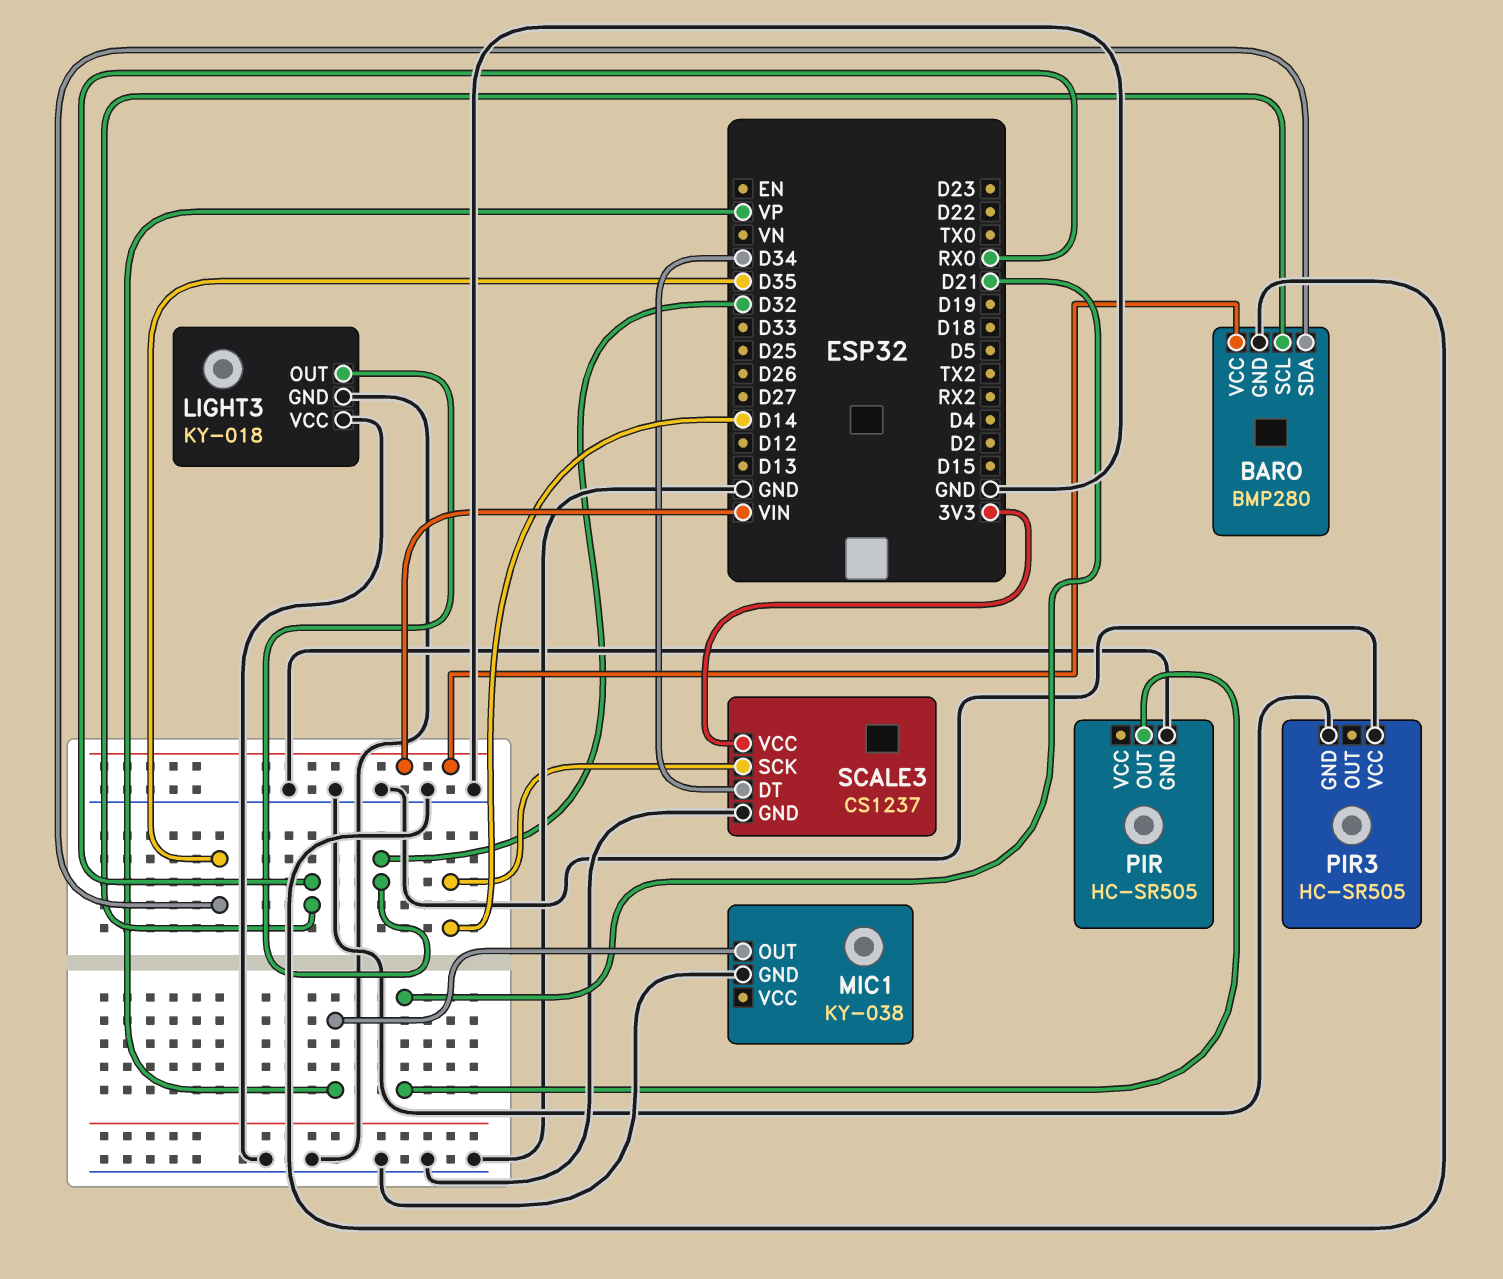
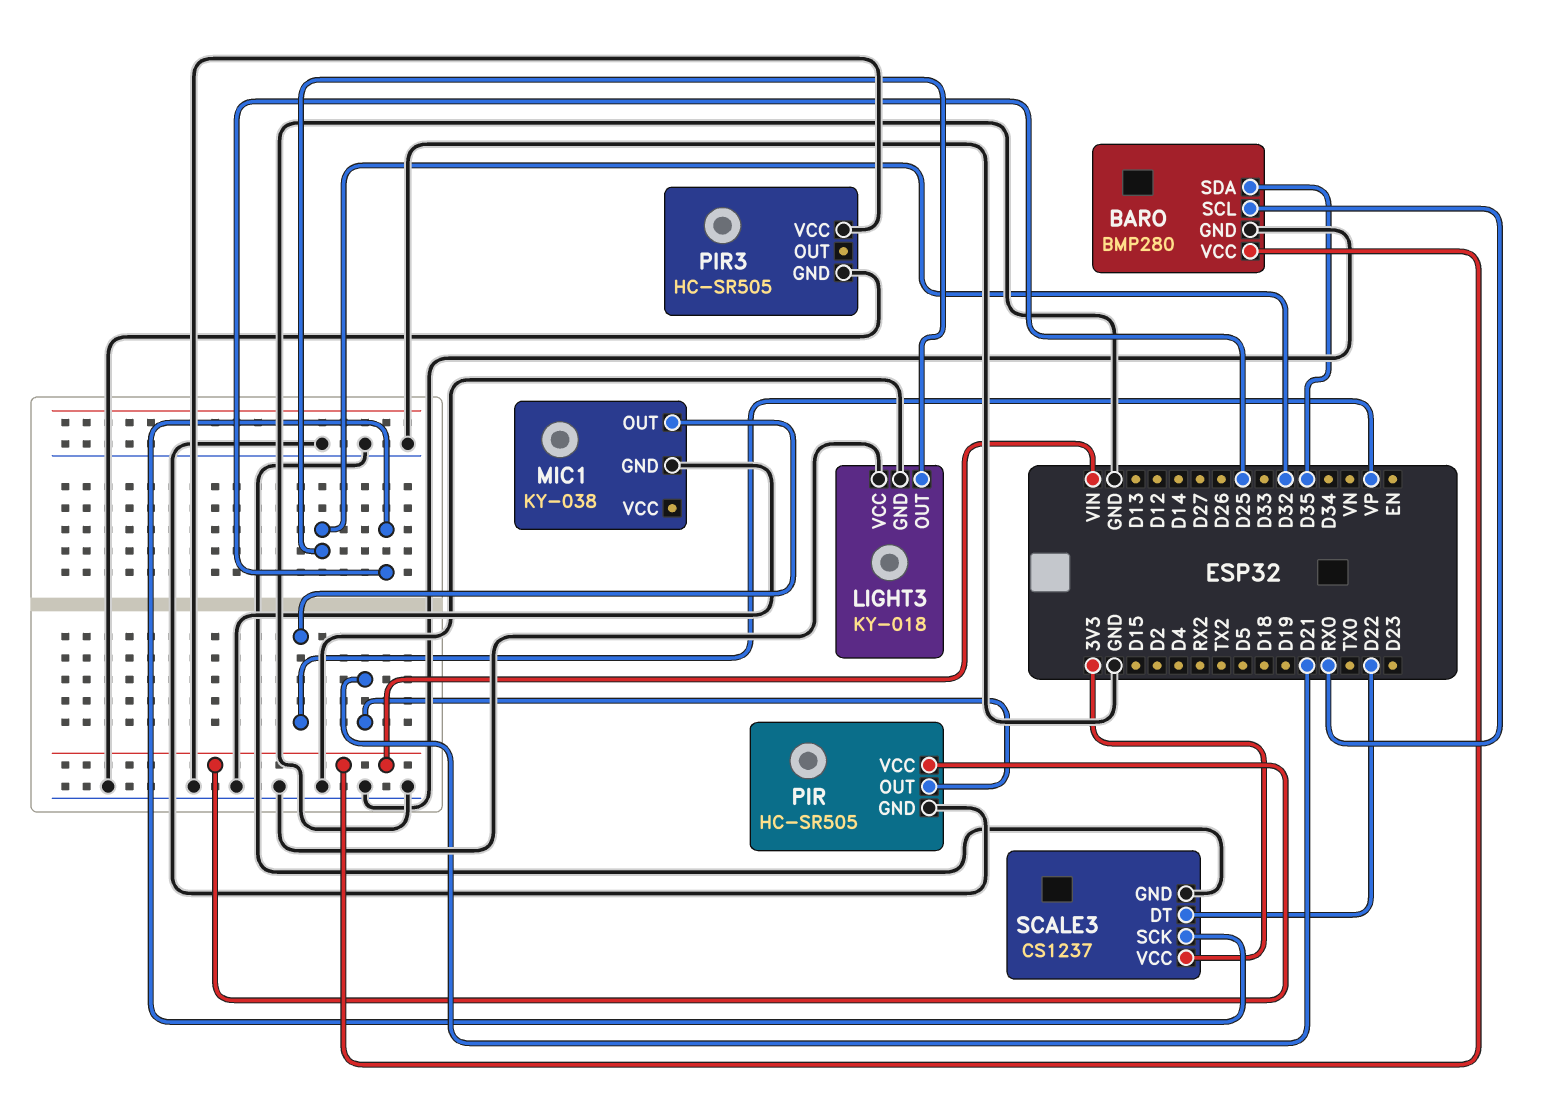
PIR pin VCC: none -> VIN
SCALE3 pin DT: D34 -> D22
SCALE3 pin SCK: D14 -> D25

